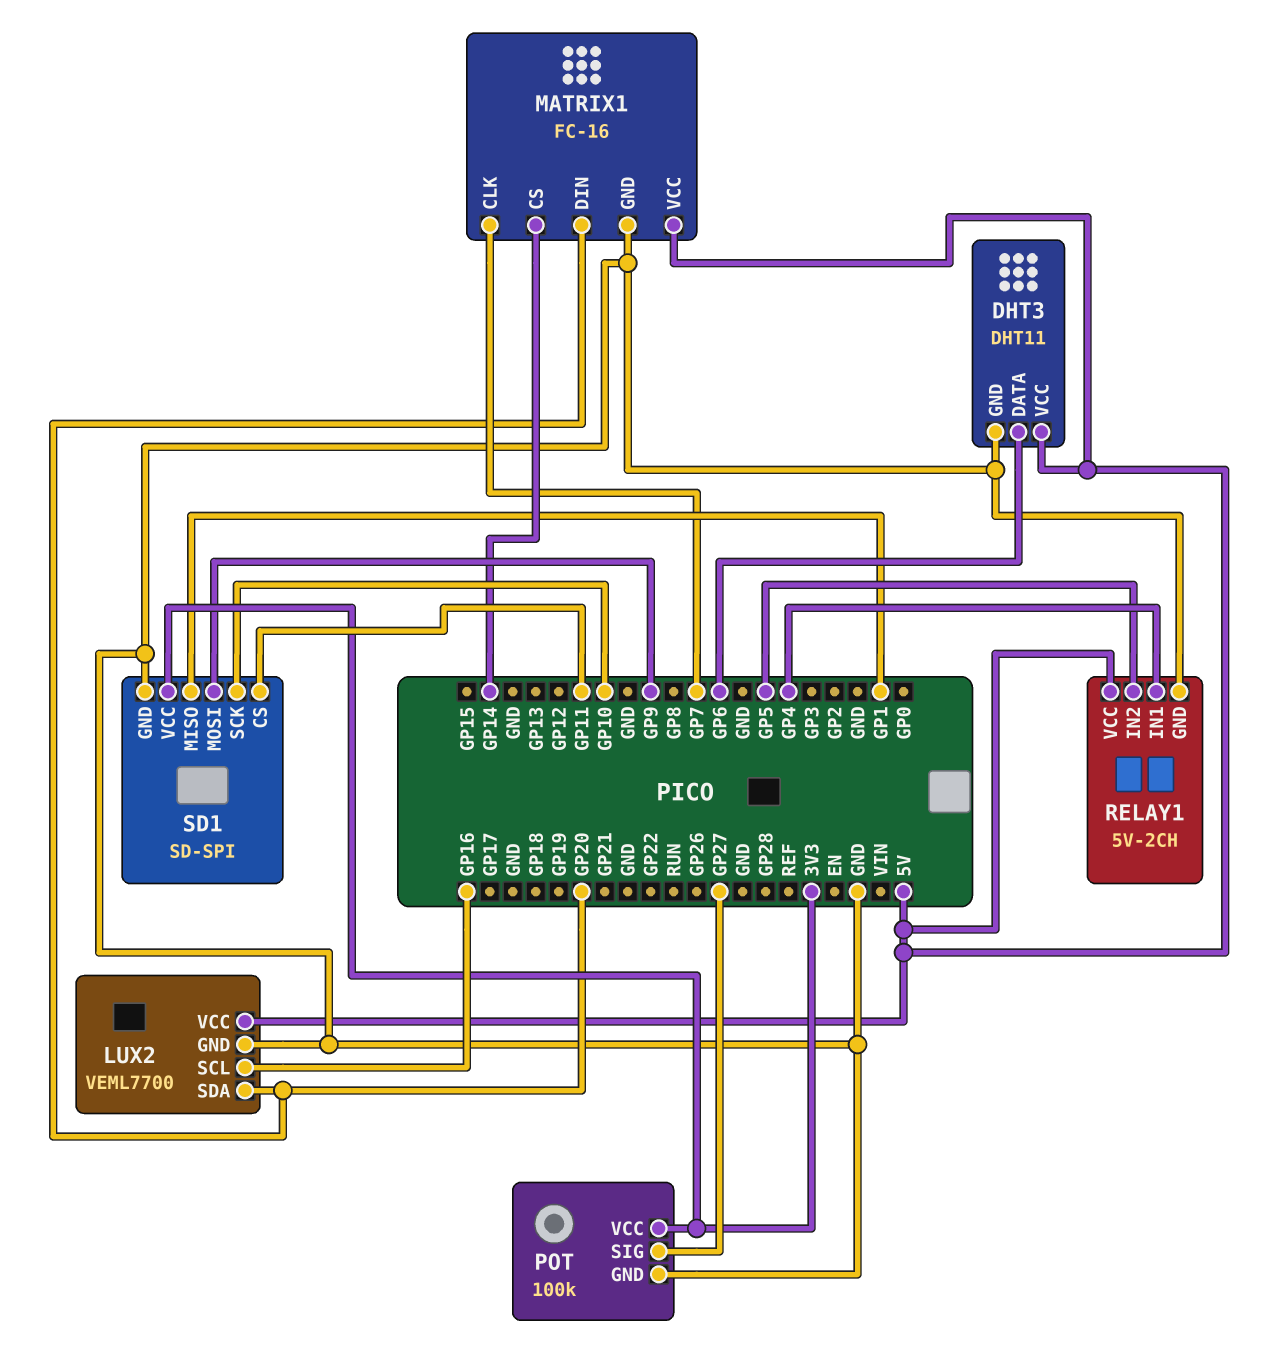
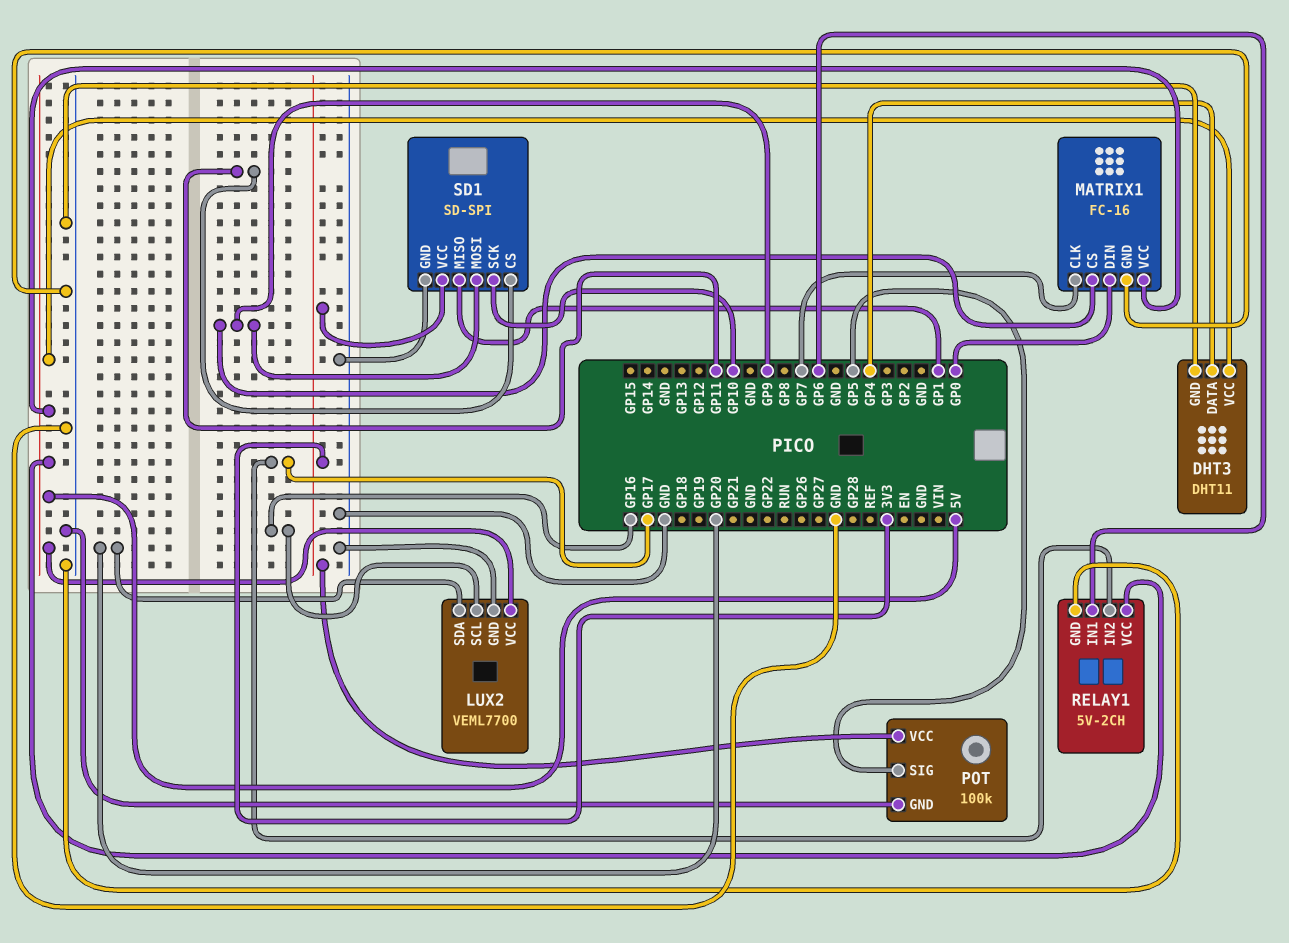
DHT3 pin DATA: GP6 -> GP4
MATRIX1 pin CS: GP14 -> GP9
MATRIX1 pin DIN: GP20 -> GP0
POT pin SIG: GP27 -> GP5
RELAY1 pin IN1: GP4 -> GP6
RELAY1 pin IN2: GP5 -> GP17

